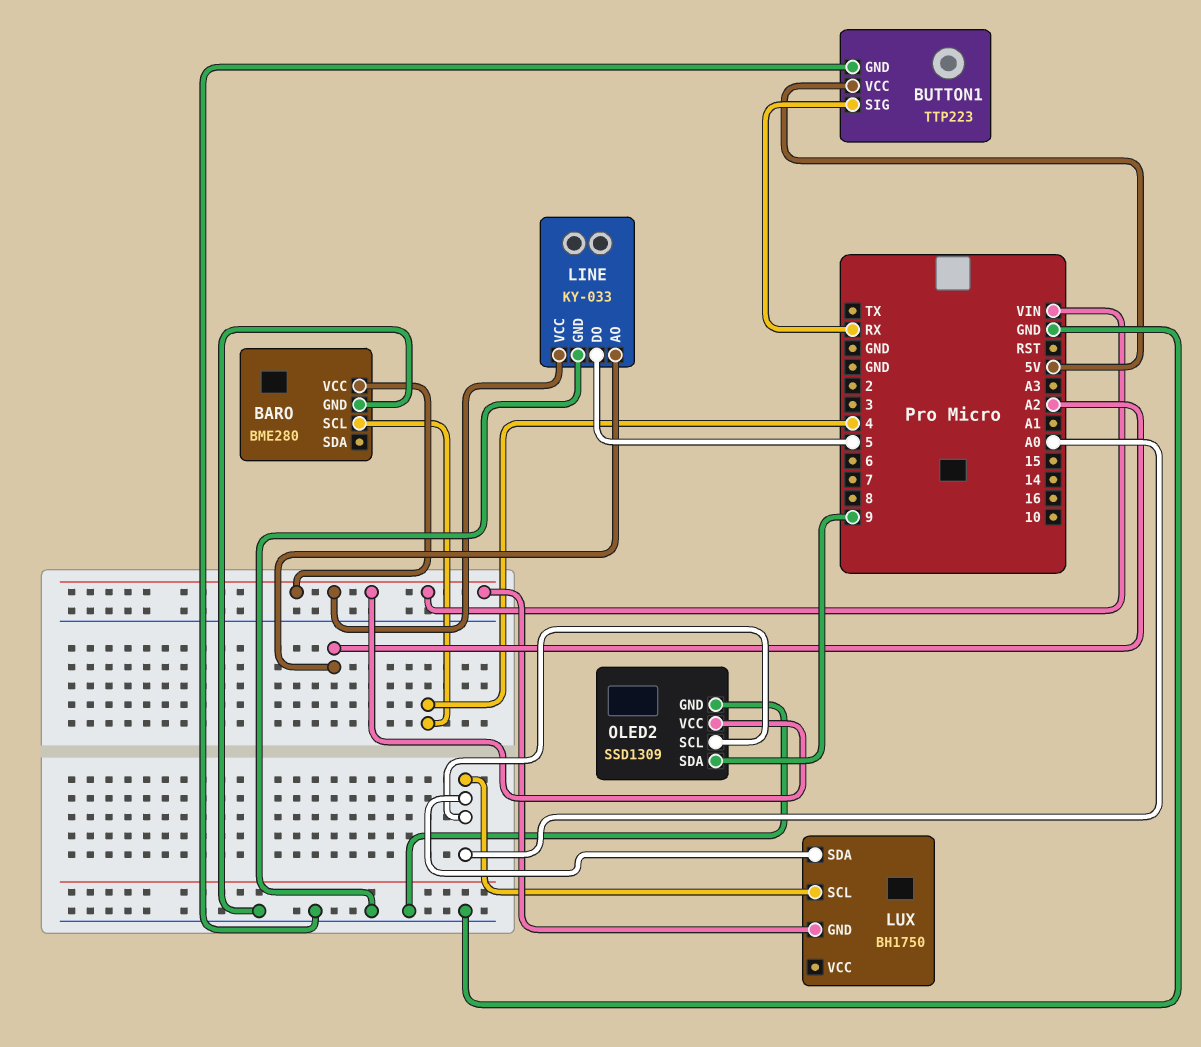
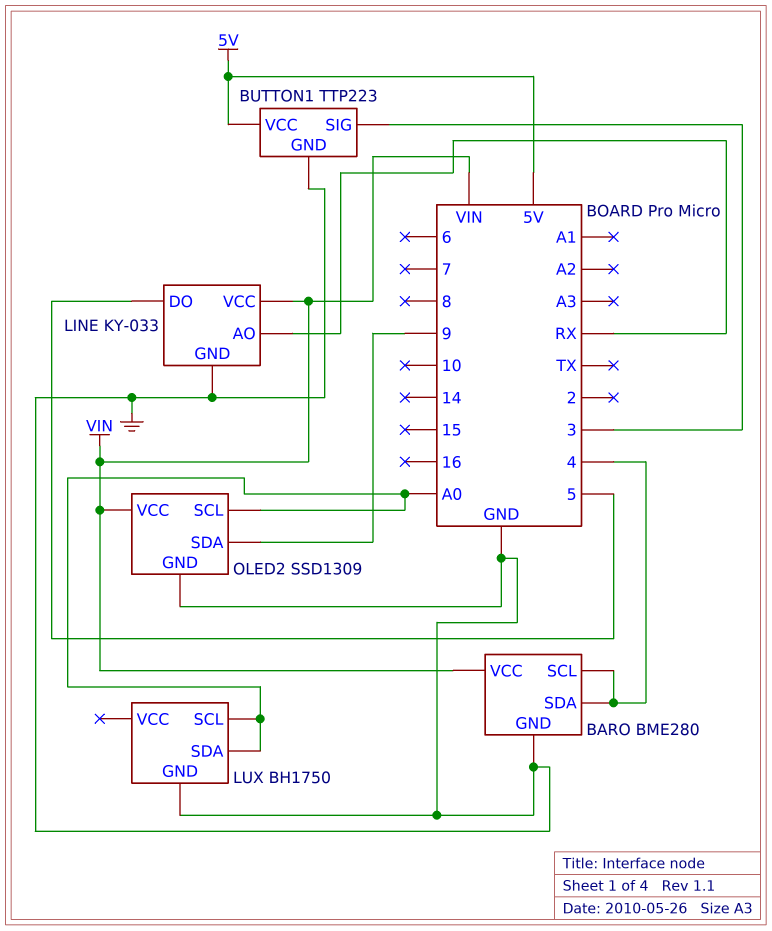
BARO pin SDA: none -> 4
BUTTON1 pin SIG: RX -> 3
LINE pin AO: A2 -> RX
LUX pin GND: VIN -> GND

